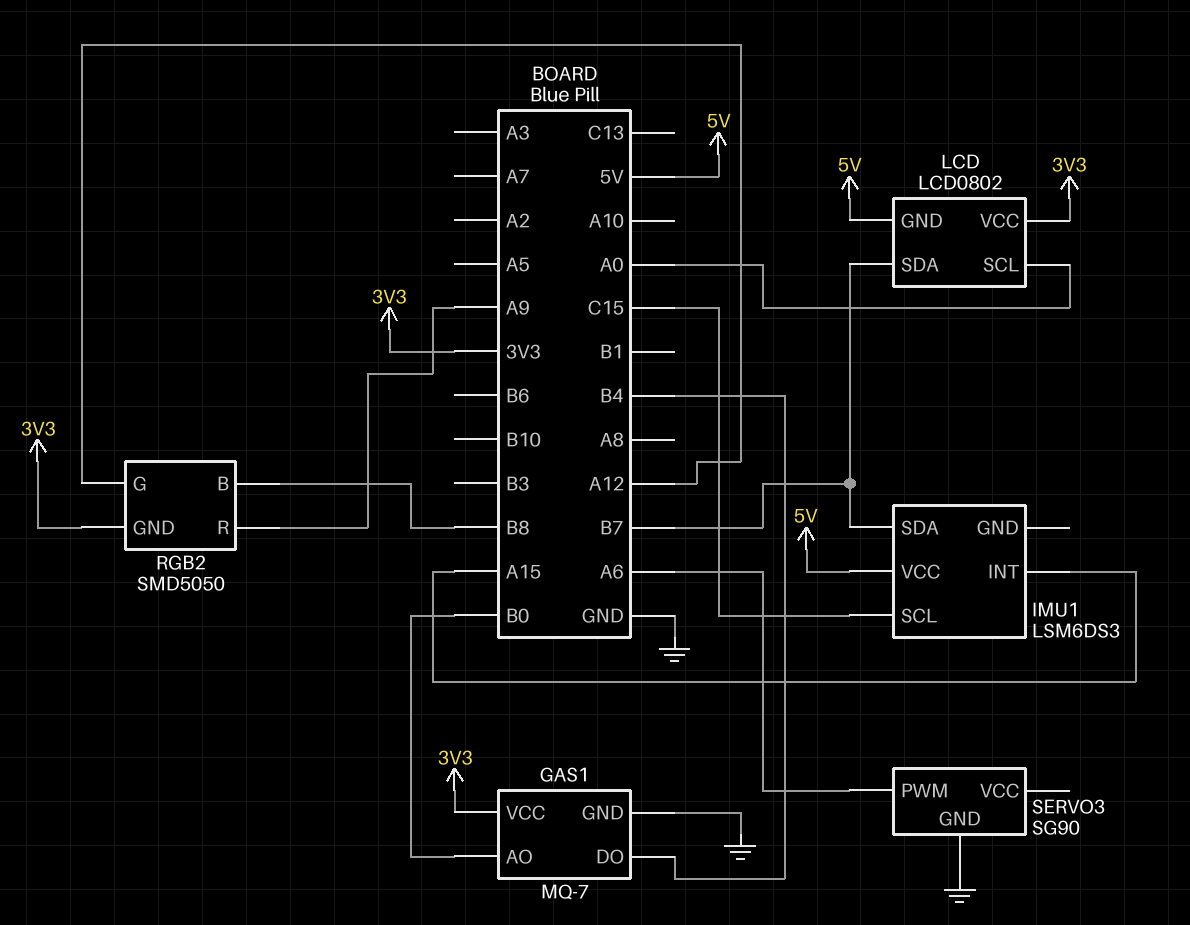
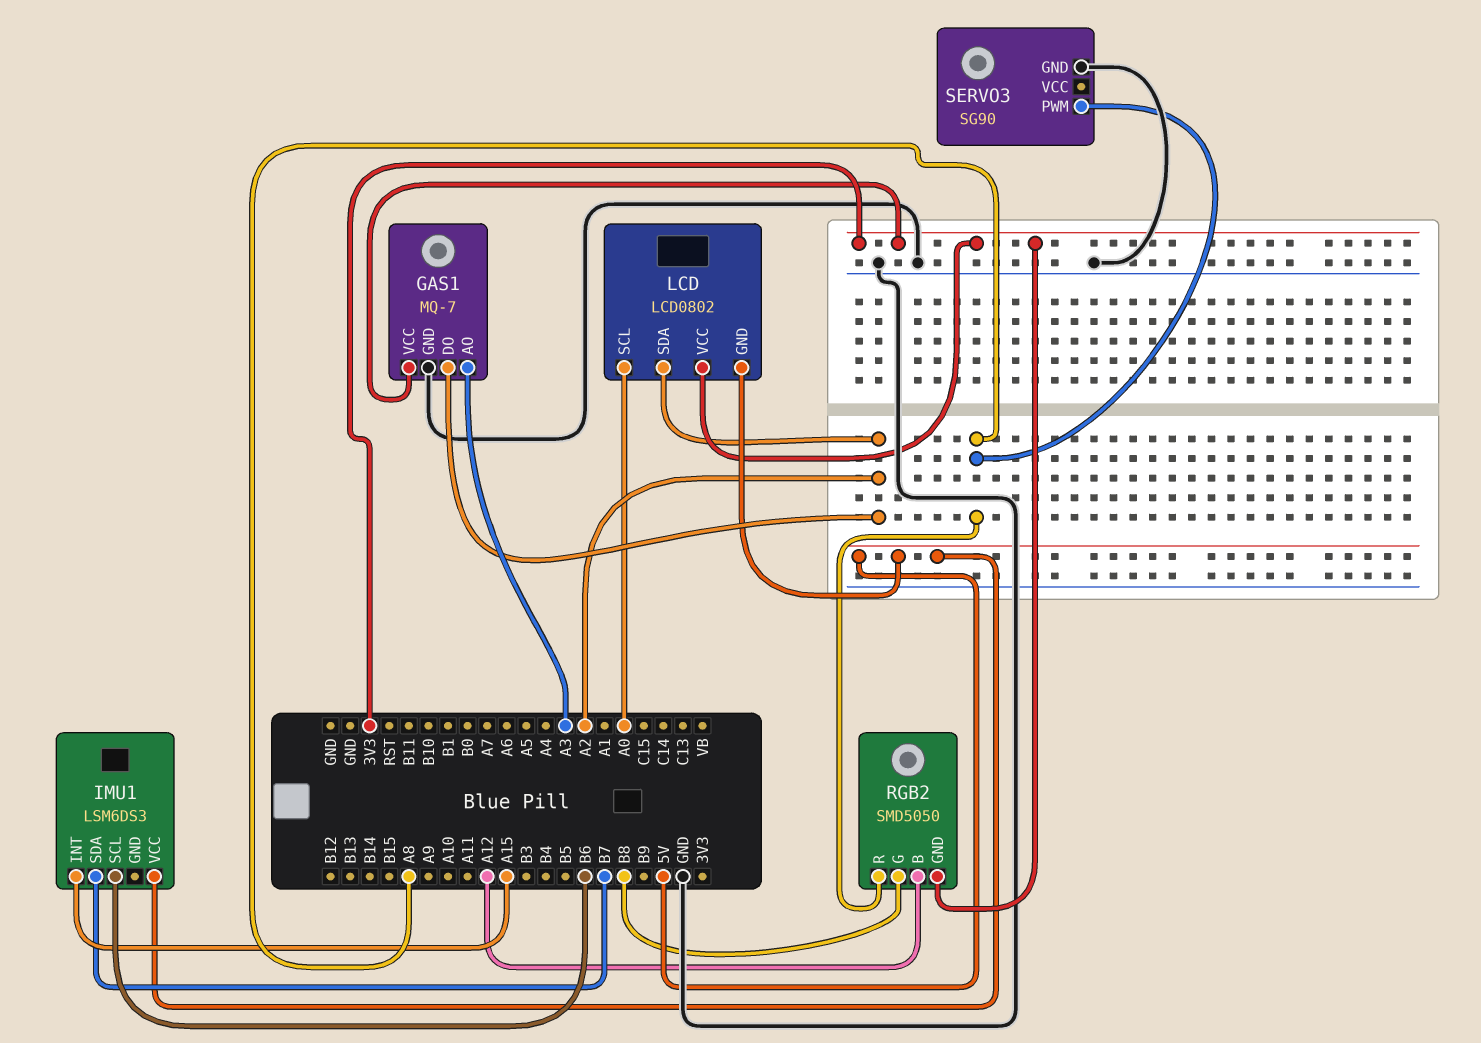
GAS1 pin AO: B0 -> A3
GAS1 pin DO: B4 -> A2
IMU1 pin SCL: C15 -> B6
LCD pin SDA: B7 -> A2
RGB2 pin B: B8 -> A12
RGB2 pin G: A12 -> B8
RGB2 pin R: A9 -> A8
SERVO3 pin PWM: A6 -> A8

